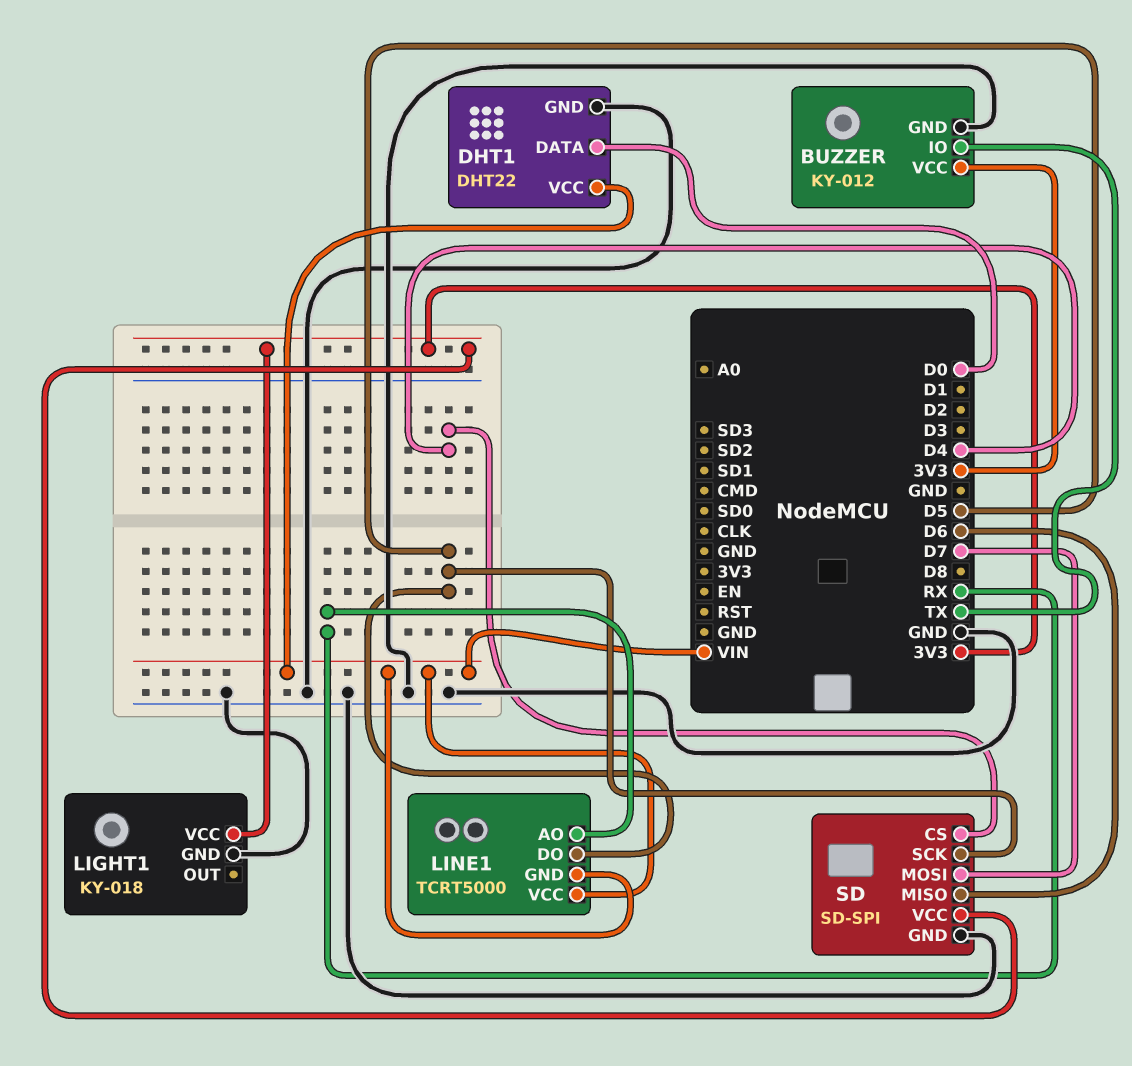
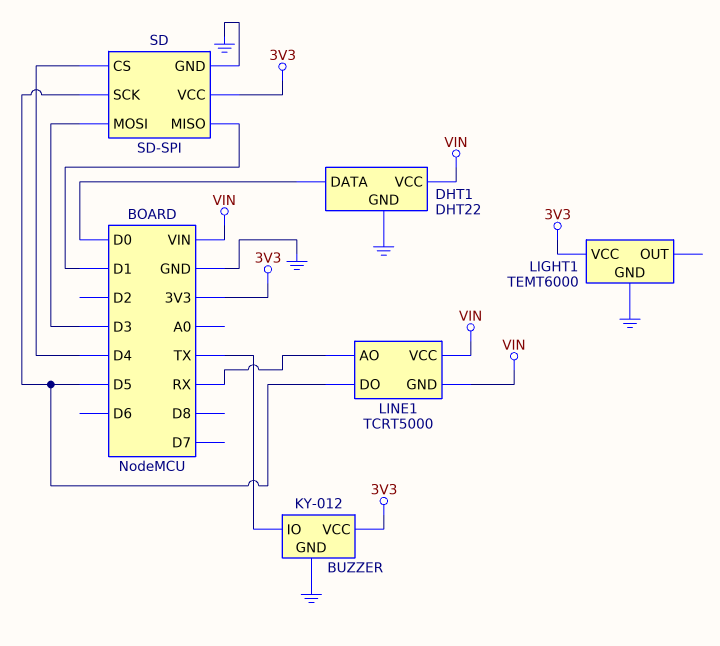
LIGHT1: KY-018 -> TEMT6000
SD pin MISO: D6 -> D1
SD pin MOSI: D7 -> D3

